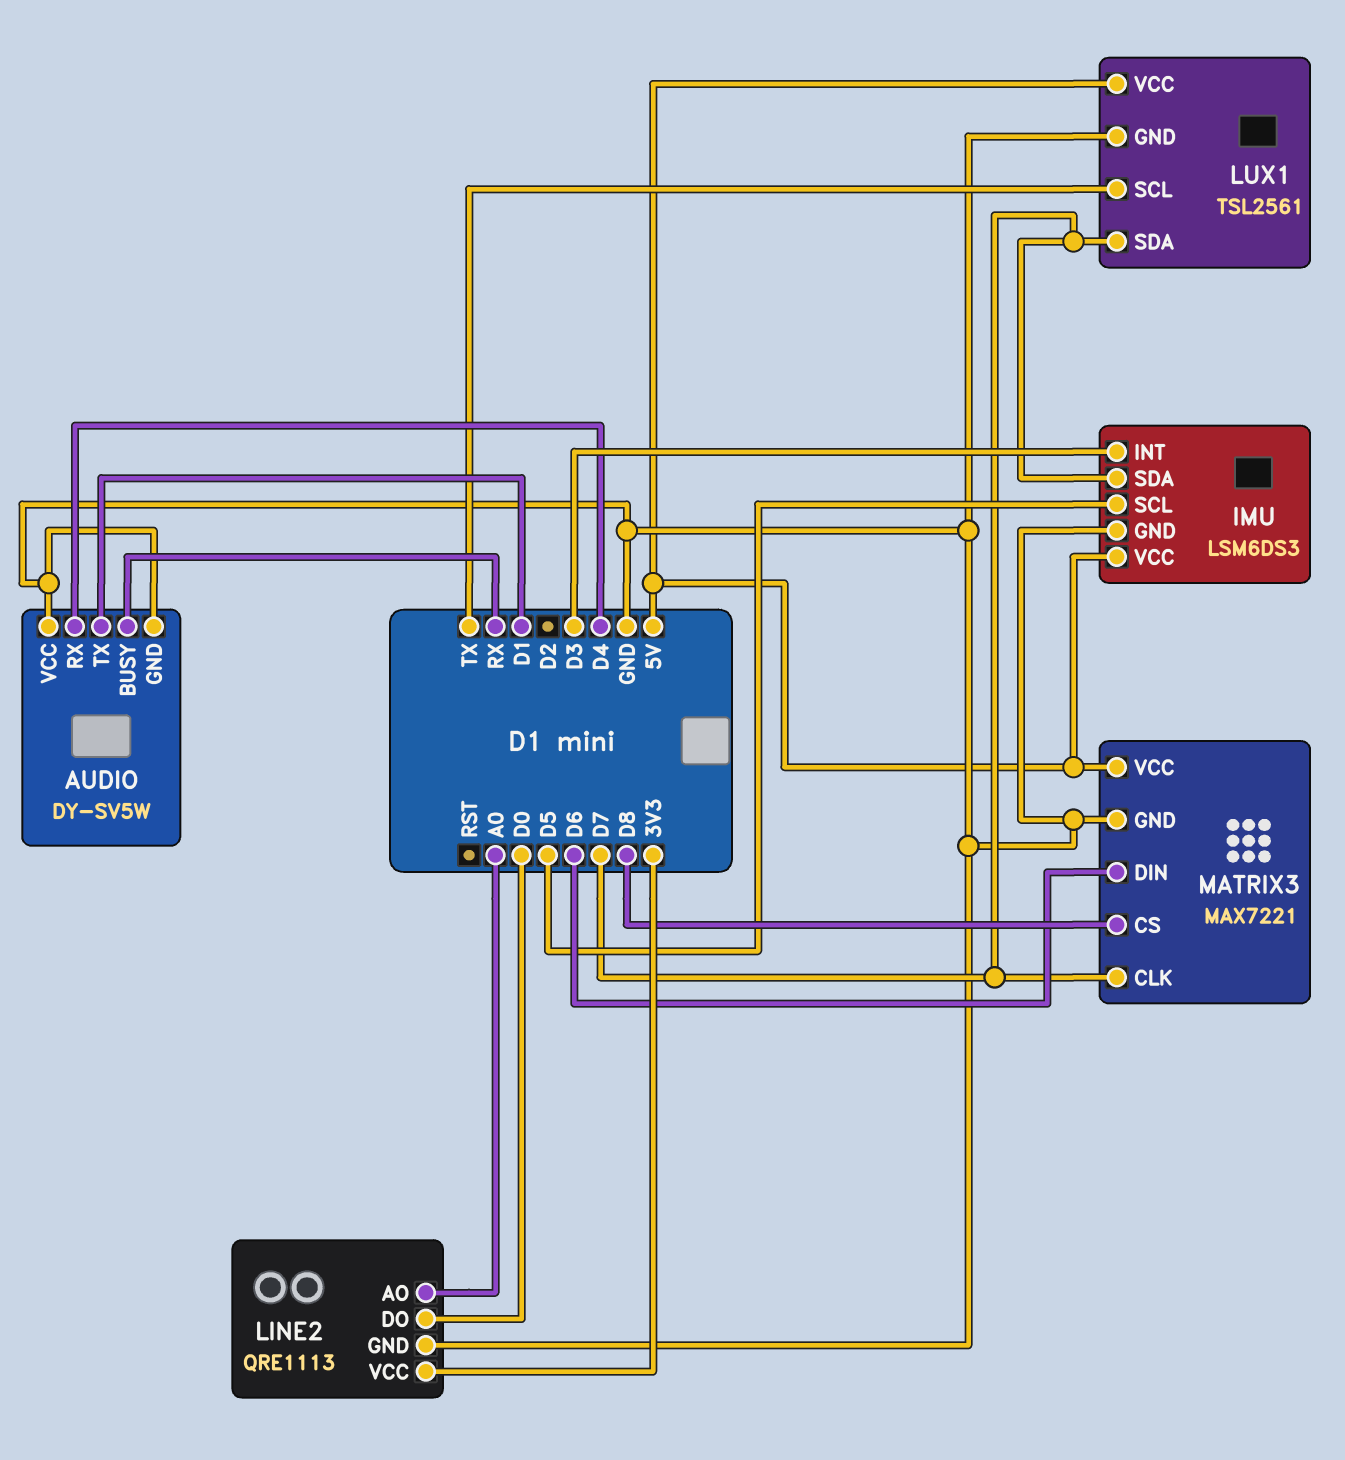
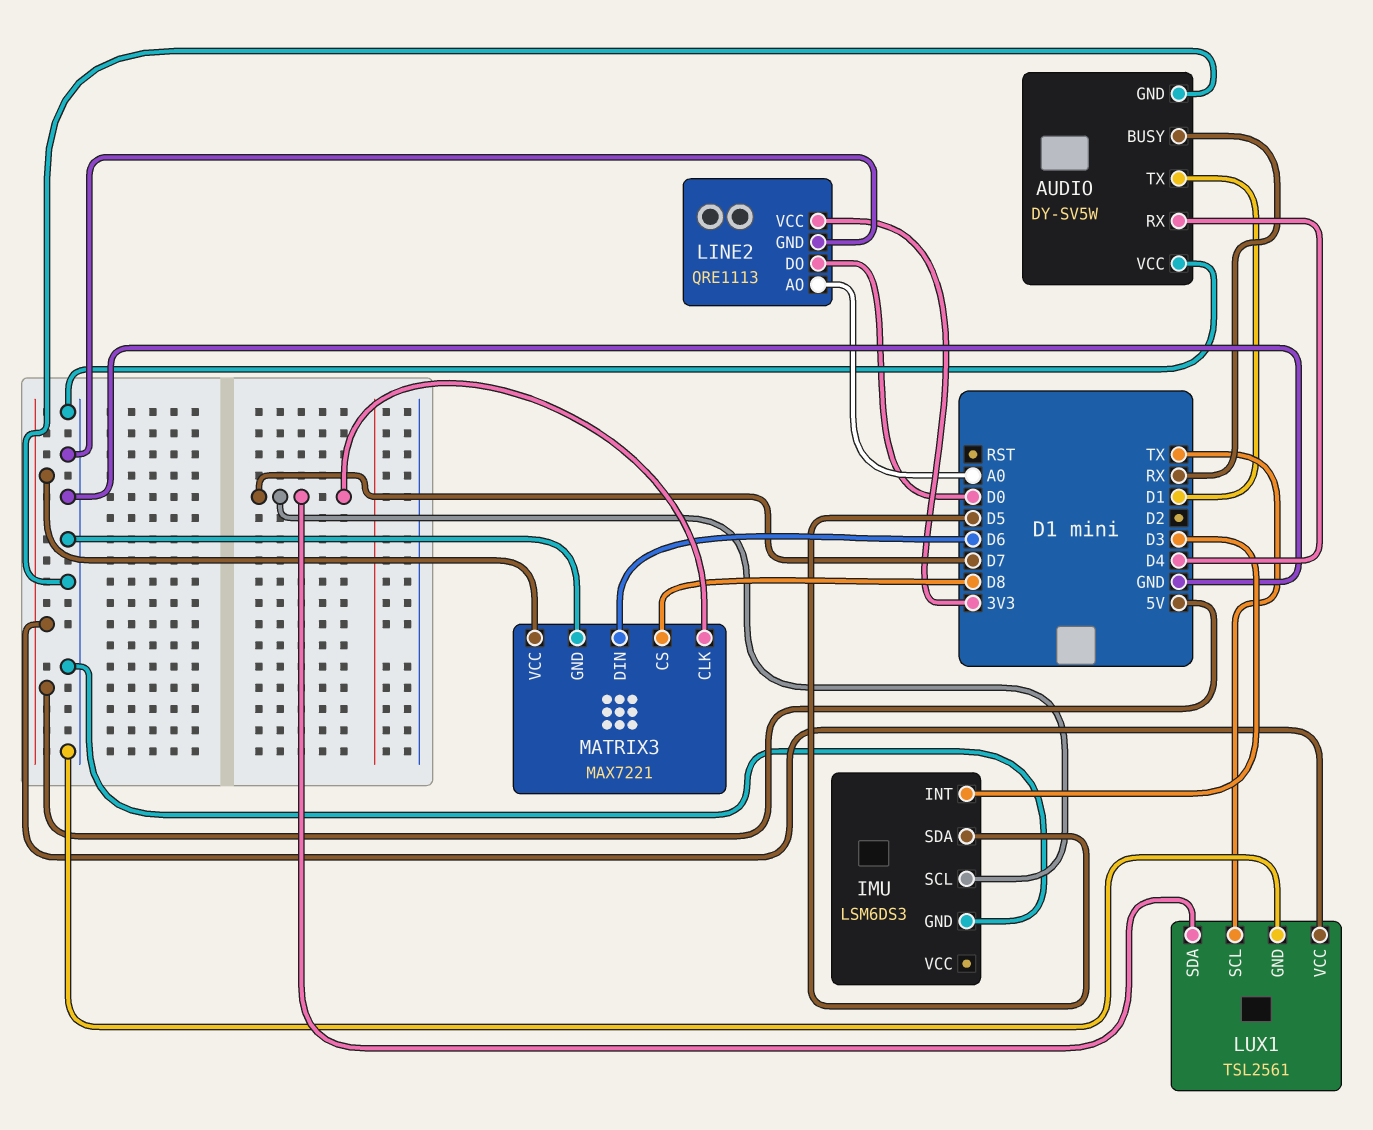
IMU pin SCL: D5 -> D7
IMU pin SDA: D7 -> D5
IMU pin VCC: 5V -> none

